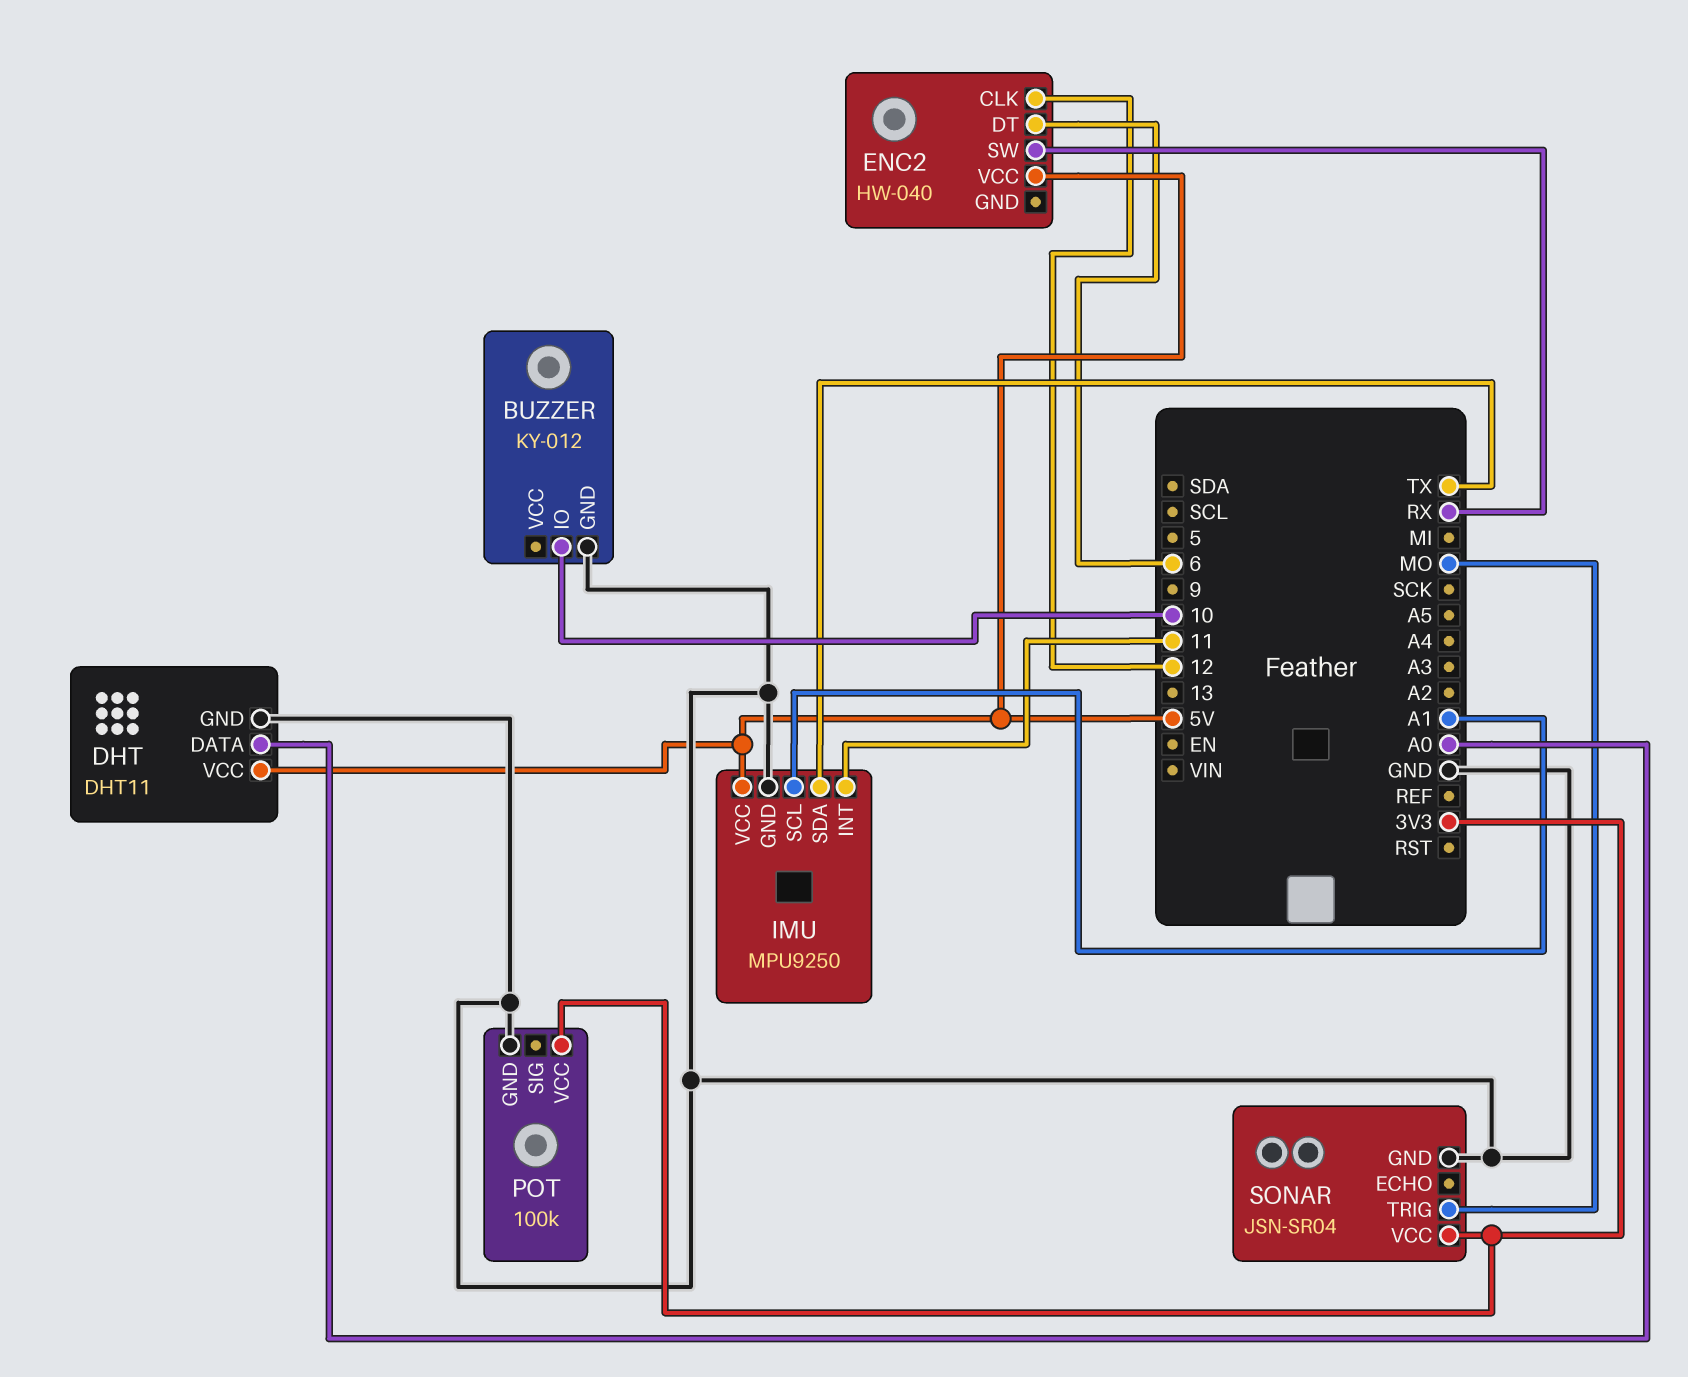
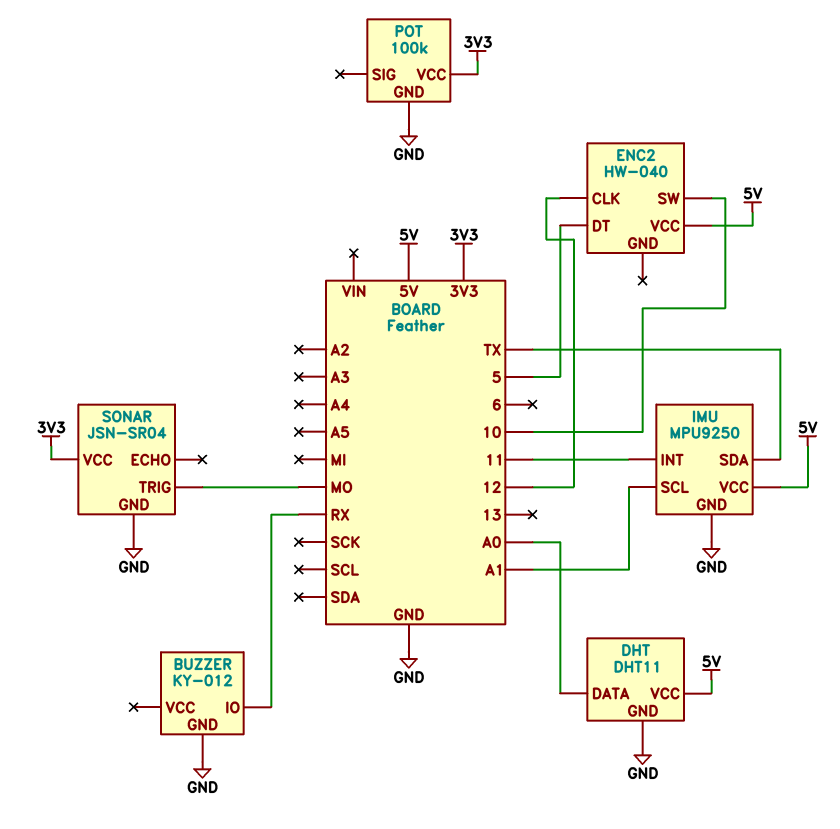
BUZZER pin IO: 10 -> RX
ENC2 pin DT: 6 -> 5
ENC2 pin SW: RX -> 10

